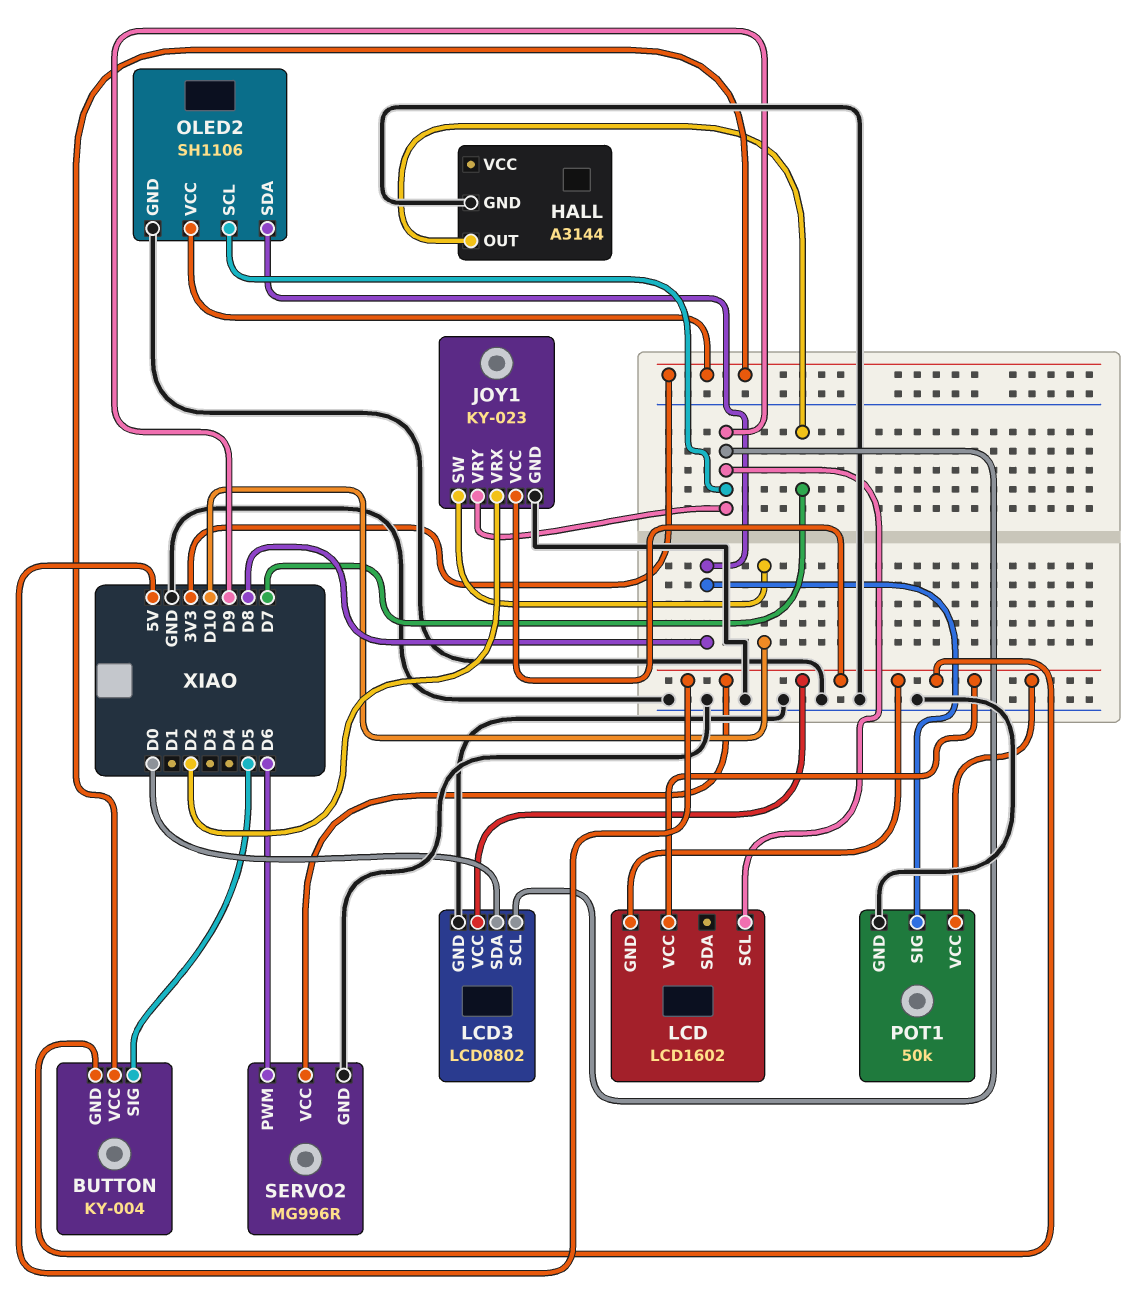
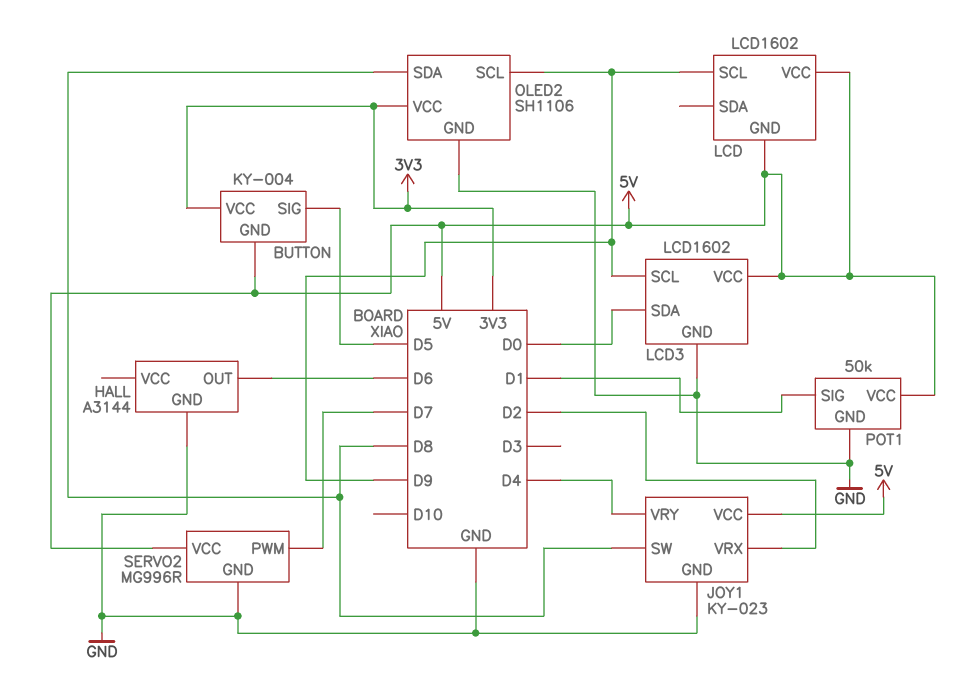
HALL pin OUT: D7 -> D6
JOY1 pin SW: D10 -> D8
JOY1 pin VRY: D9 -> D4
LCD3: LCD0802 -> LCD1602
POT1 pin SIG: D8 -> D1
SERVO2 pin PWM: D6 -> D7

